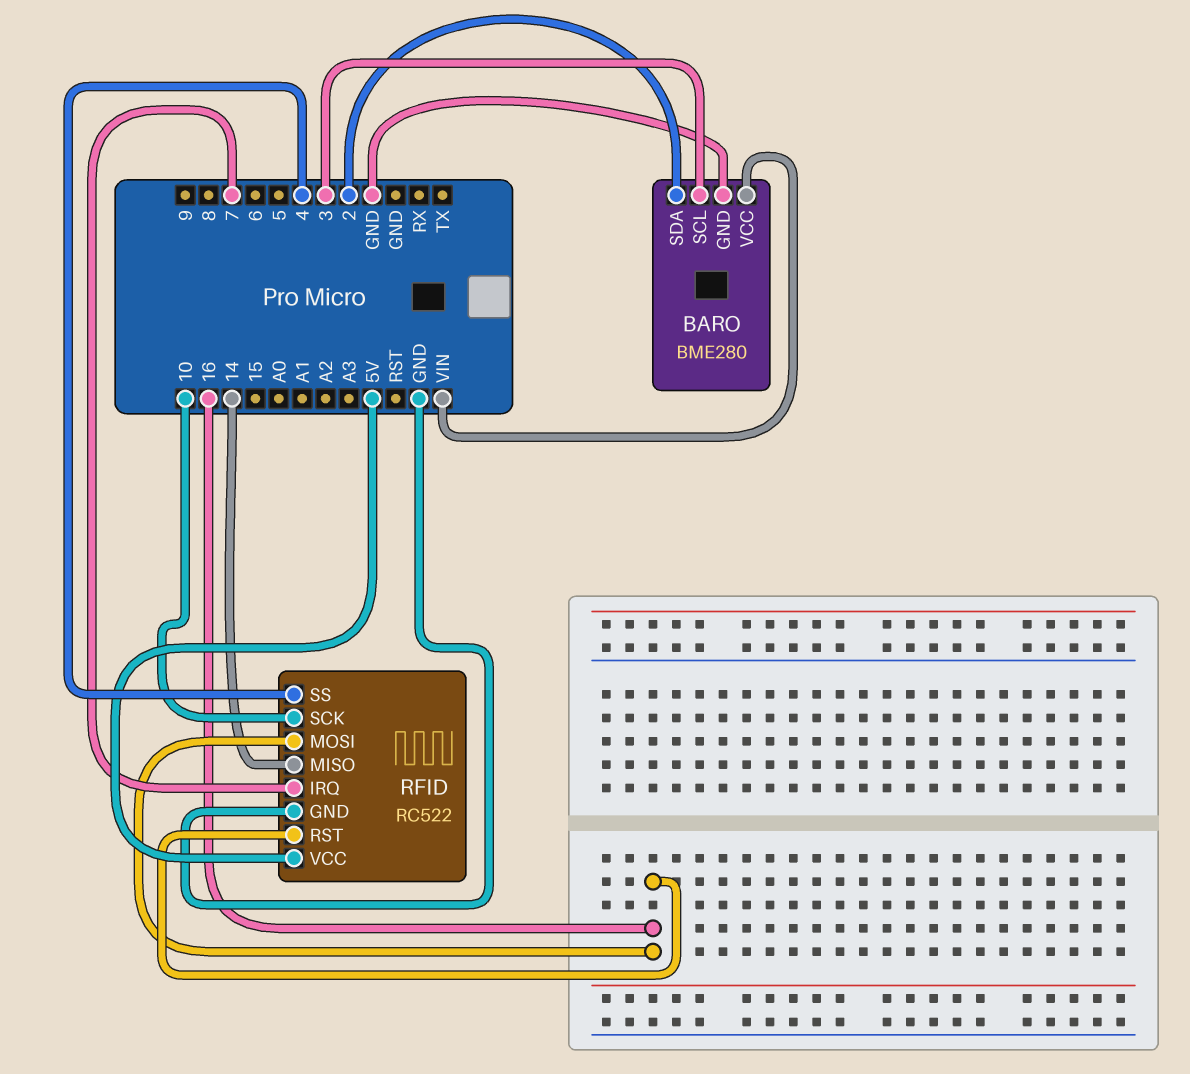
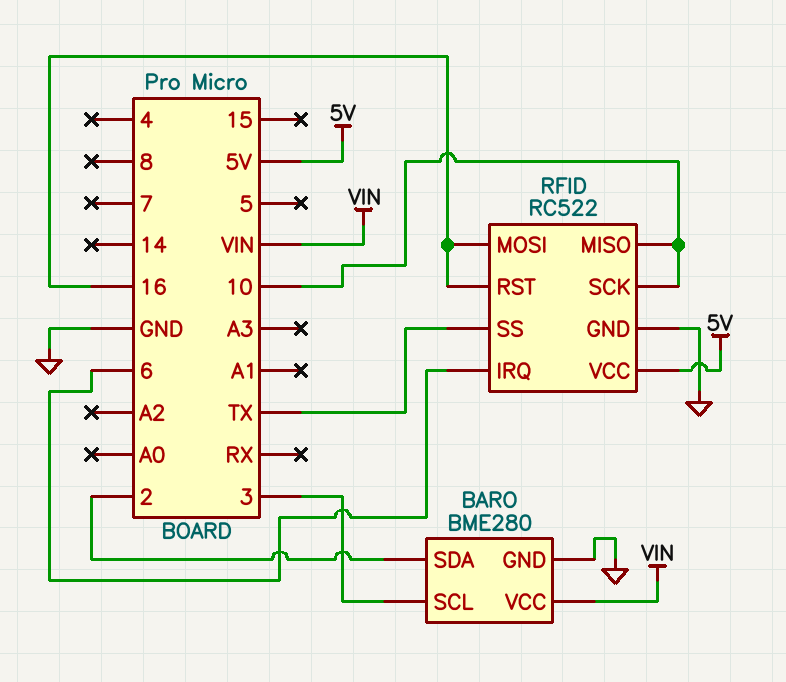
RFID pin IRQ: 7 -> 6
RFID pin MISO: 14 -> 10
RFID pin SS: 4 -> TX

